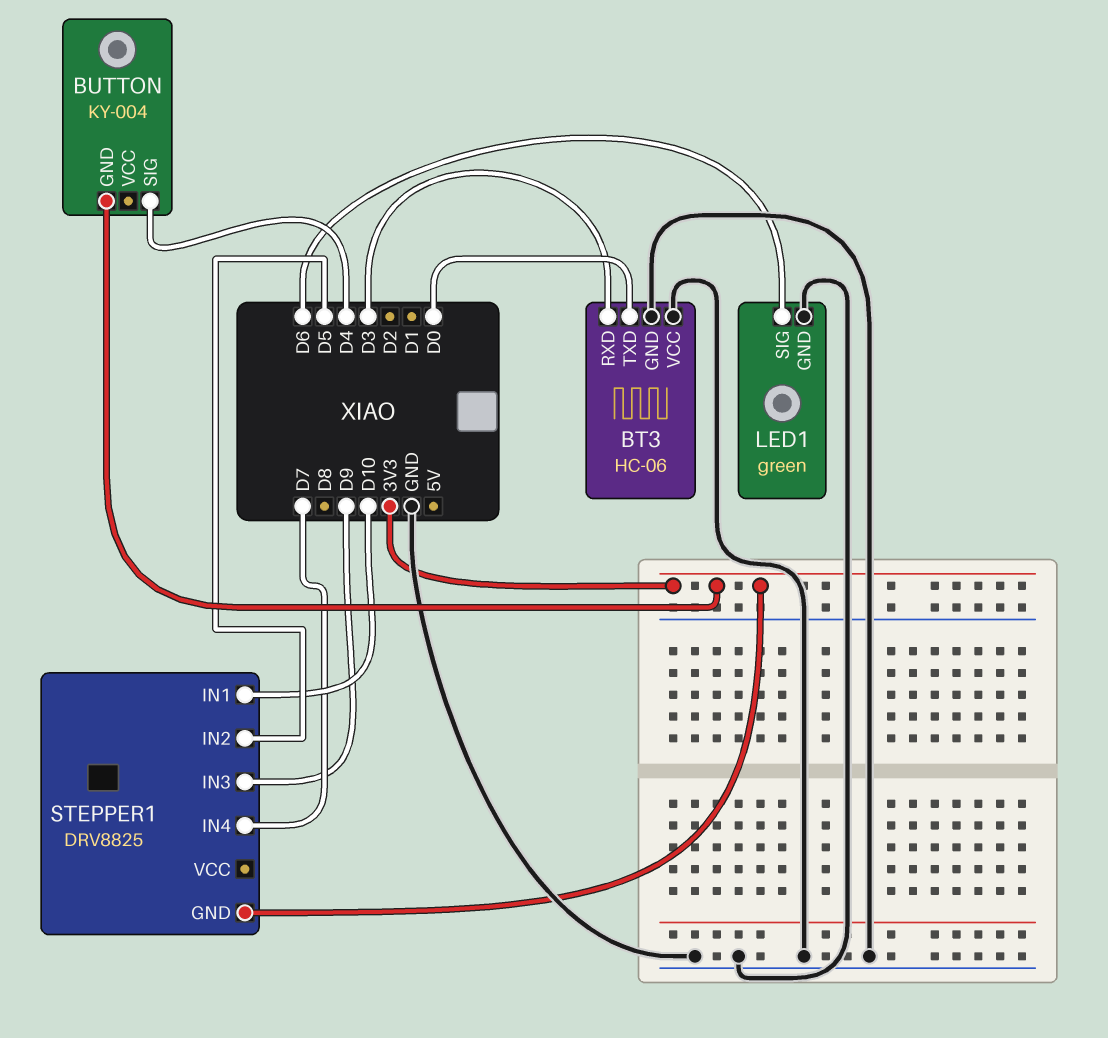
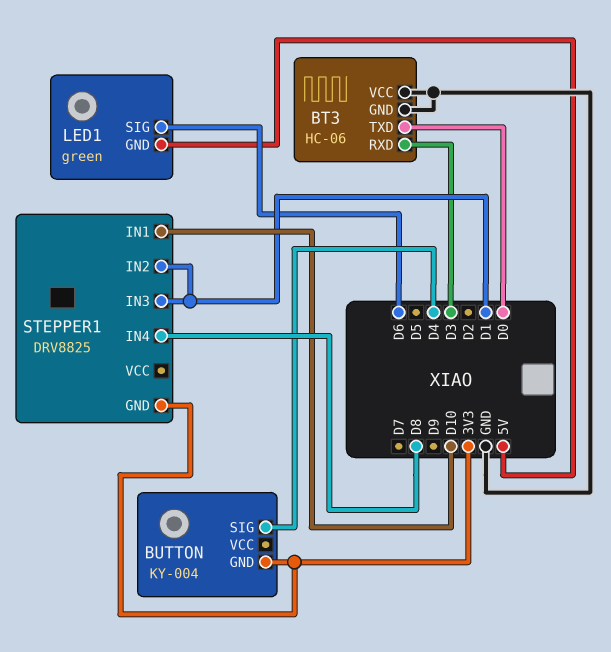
LED1 pin GND: GND -> 5V
STEPPER1 pin IN2: D5 -> D1
STEPPER1 pin IN3: D9 -> D1
STEPPER1 pin IN4: D7 -> D8

